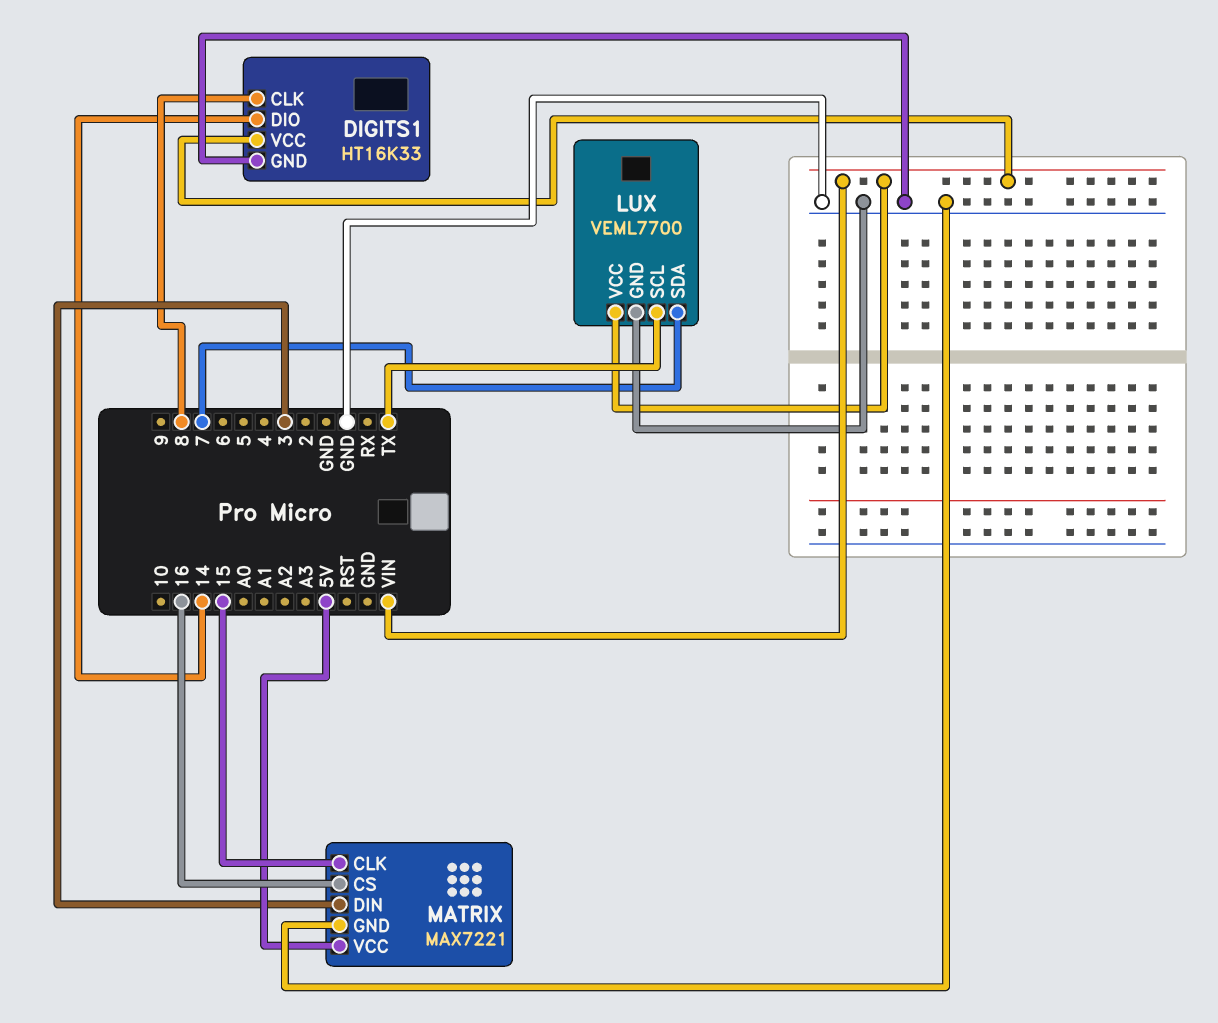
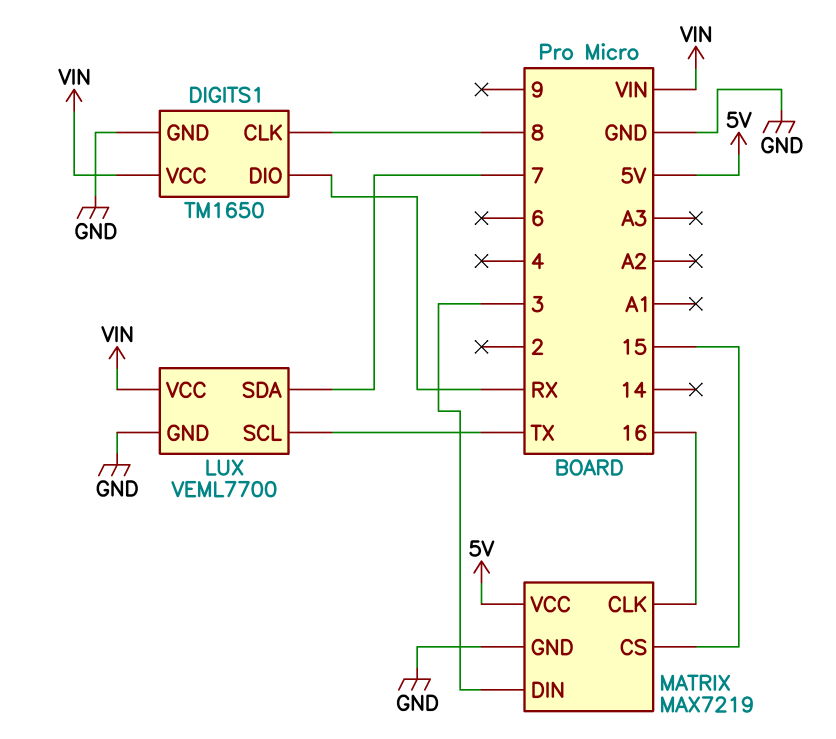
DIGITS1: HT16K33 -> TM1650
DIGITS1 pin DIO: 14 -> RX
MATRIX: MAX7221 -> MAX7219
MATRIX pin CLK: 15 -> 16
MATRIX pin CS: 16 -> 15

